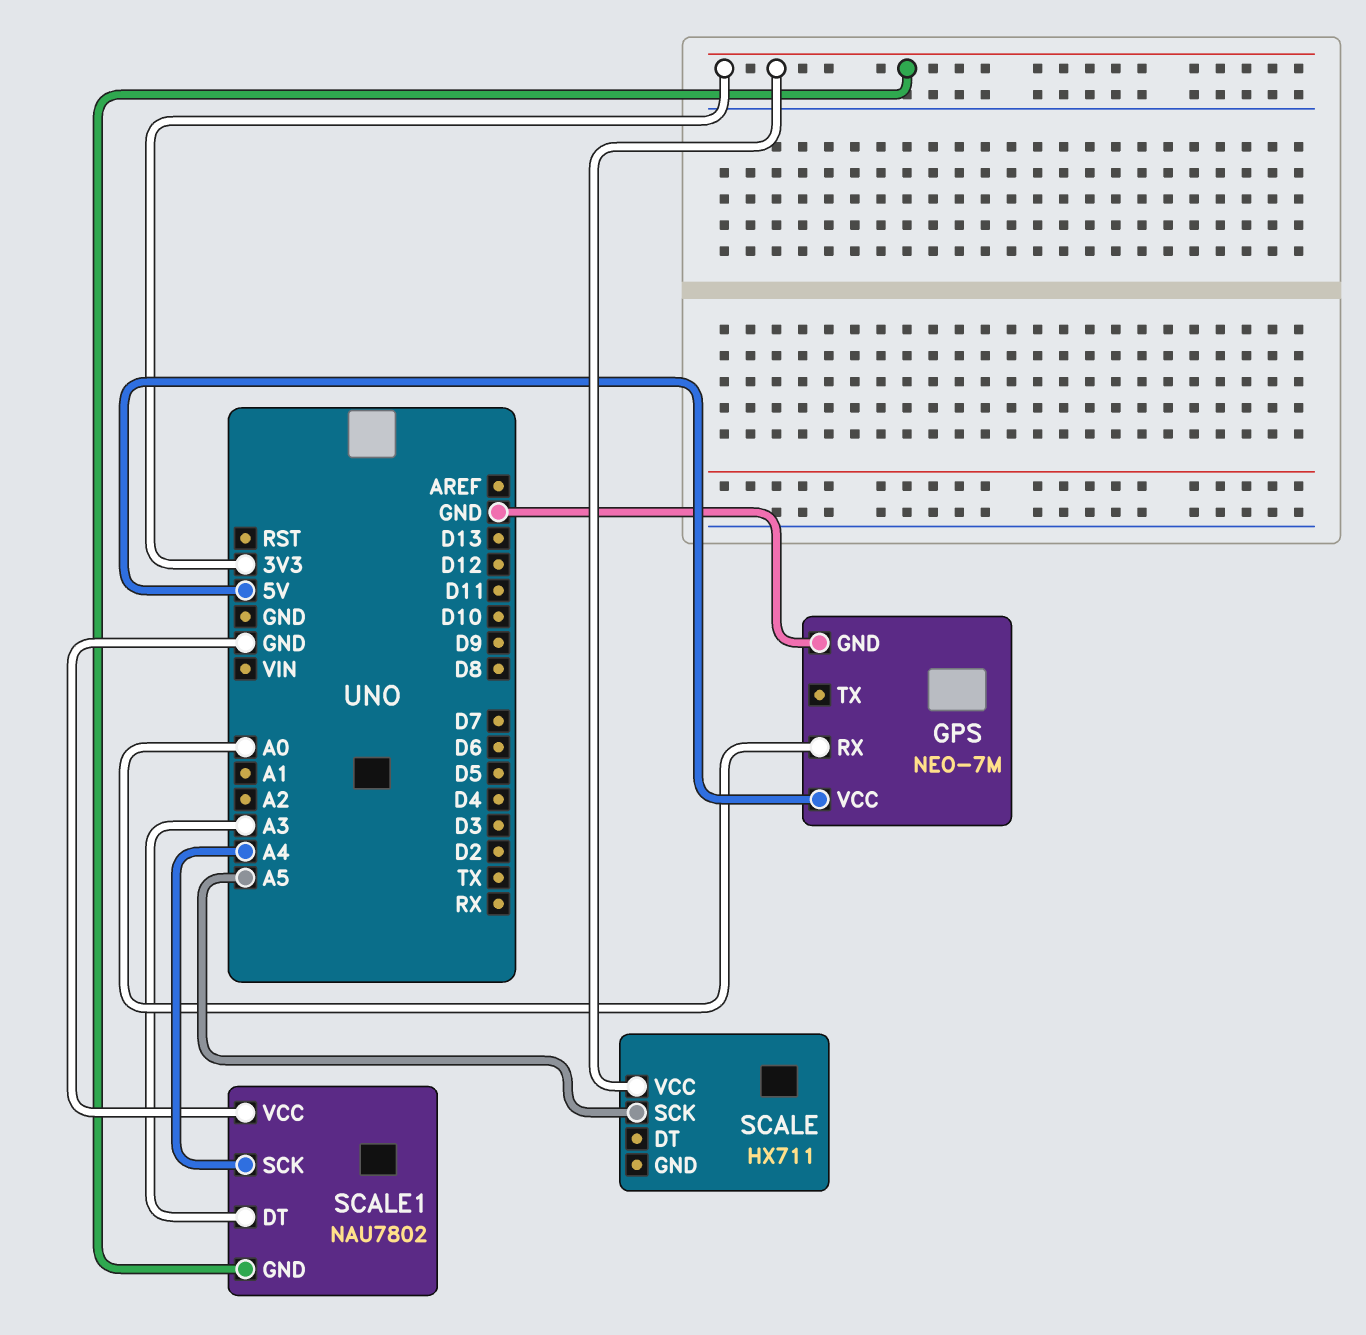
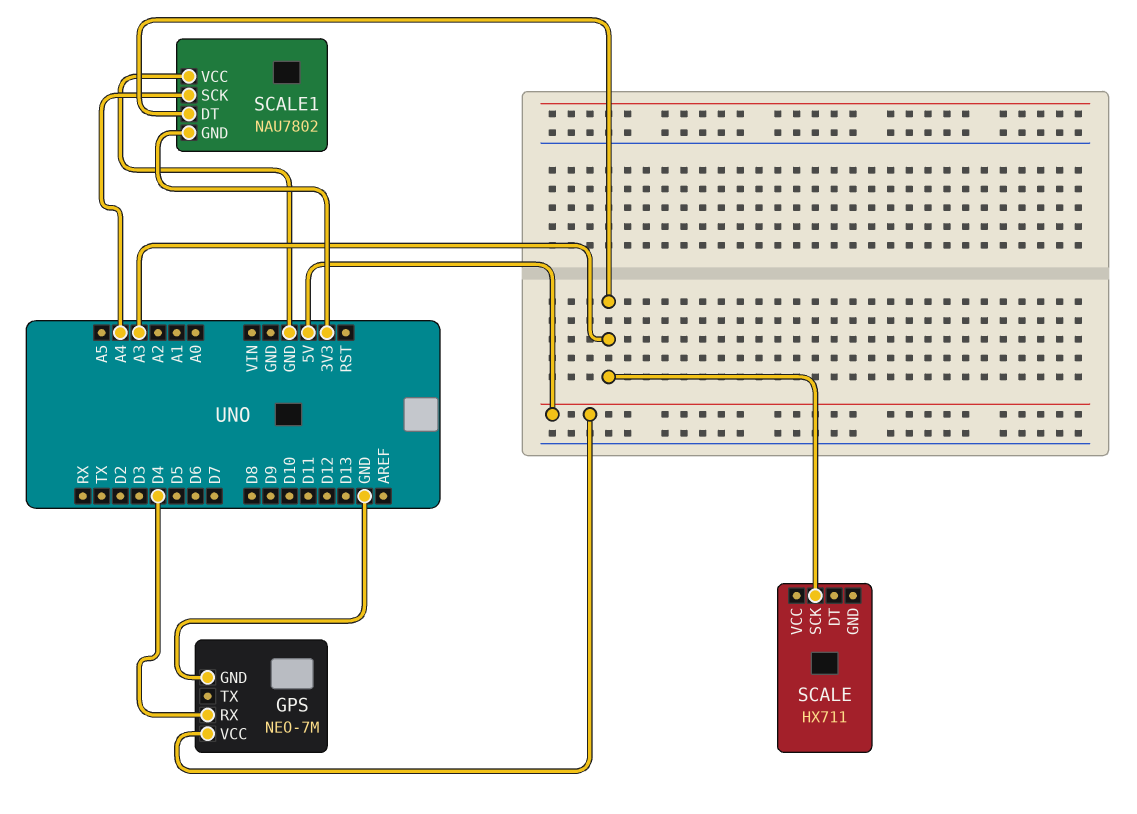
GPS pin RX: A0 -> D4
SCALE pin SCK: A5 -> A3
SCALE pin VCC: 3V3 -> none

